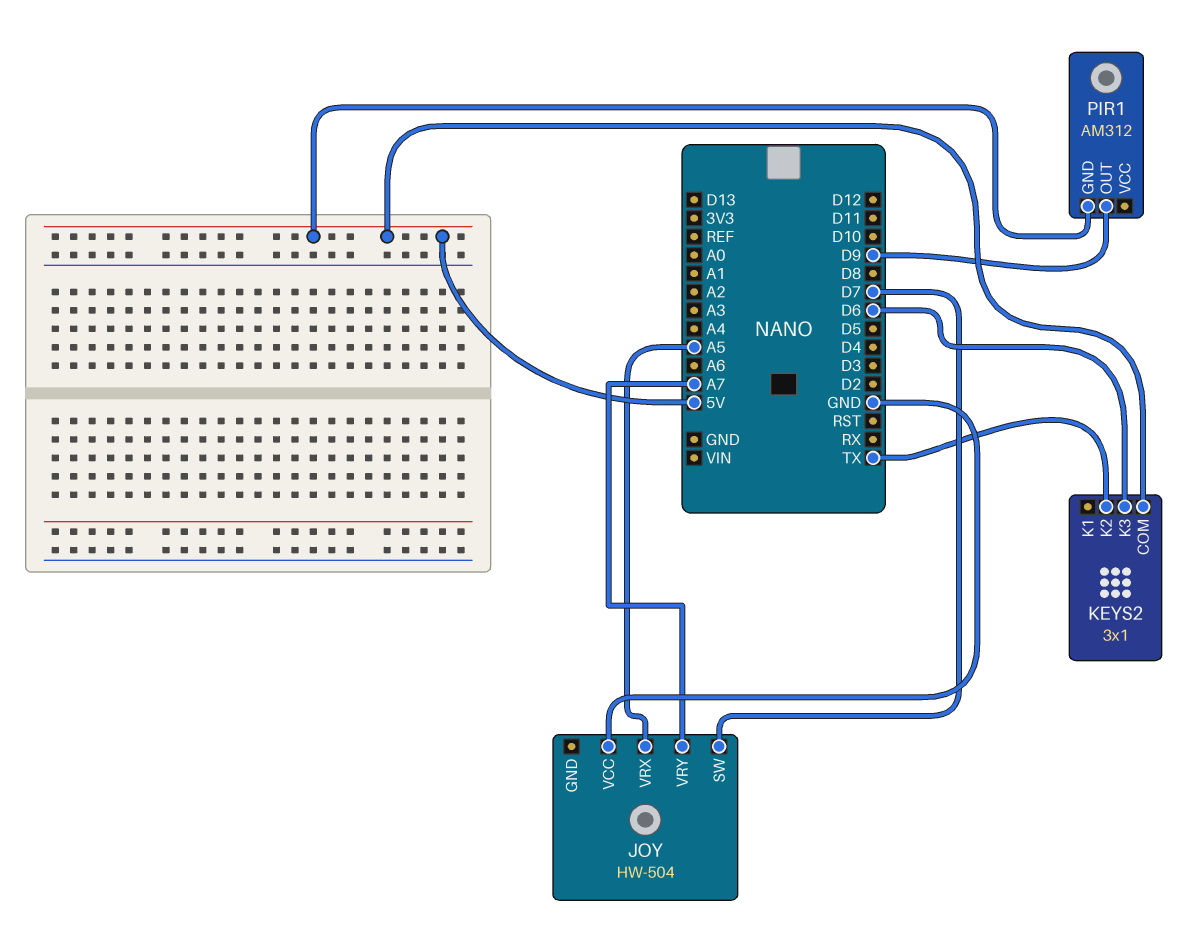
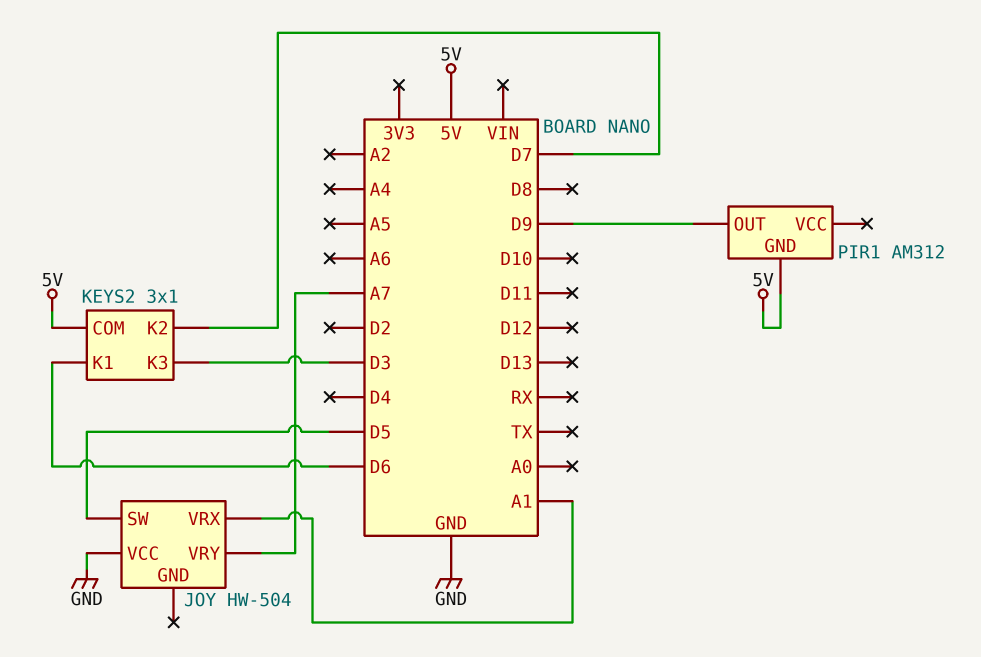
JOY pin SW: D7 -> D5
JOY pin VRX: A5 -> A1
KEYS2 pin K1: none -> D6
KEYS2 pin K2: TX -> D7
KEYS2 pin K3: D6 -> D3

